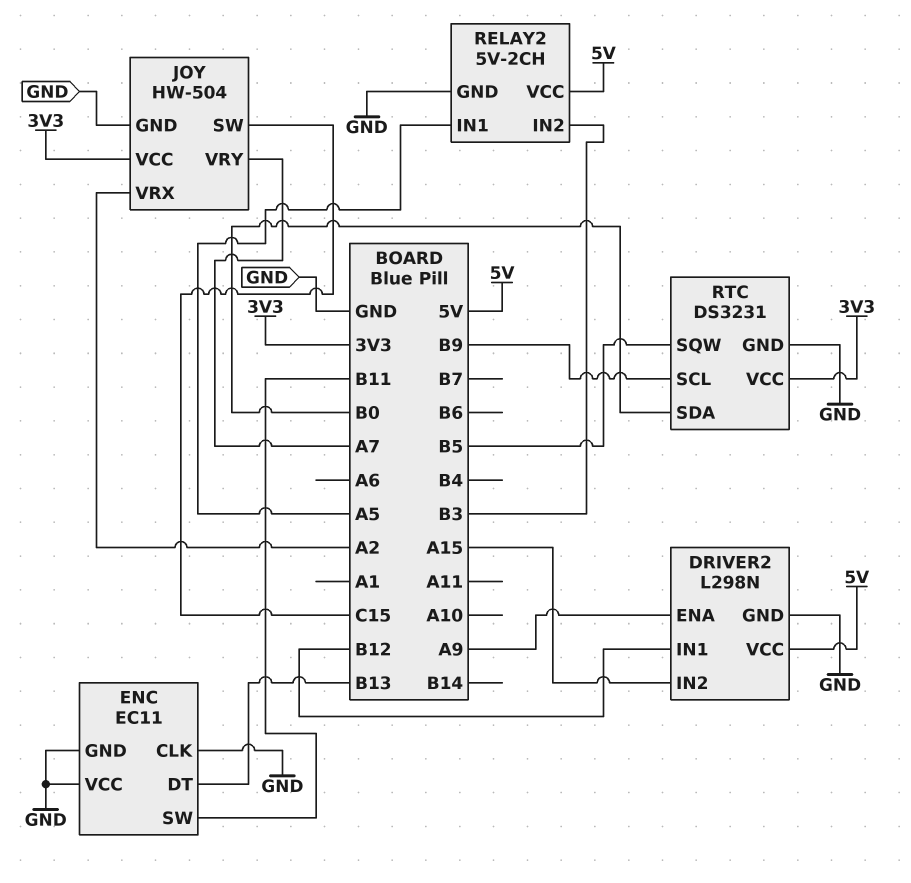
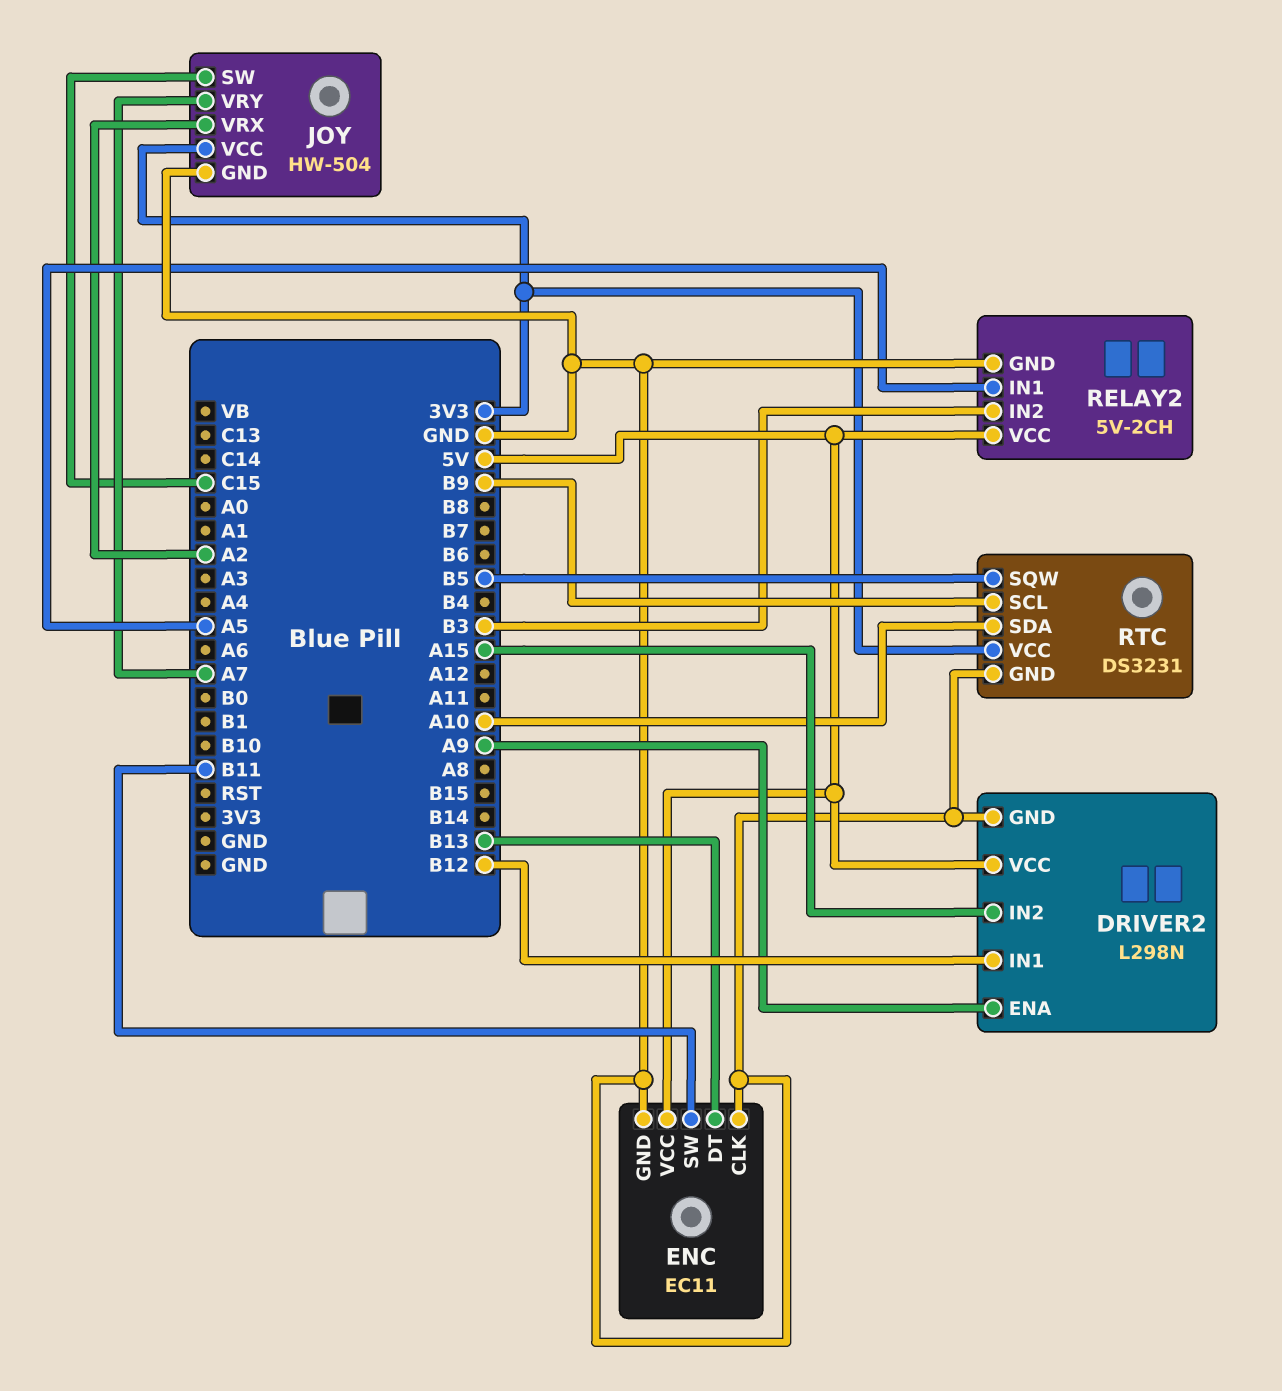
ENC pin VCC: GND -> 5V
RTC pin SDA: B0 -> A10

